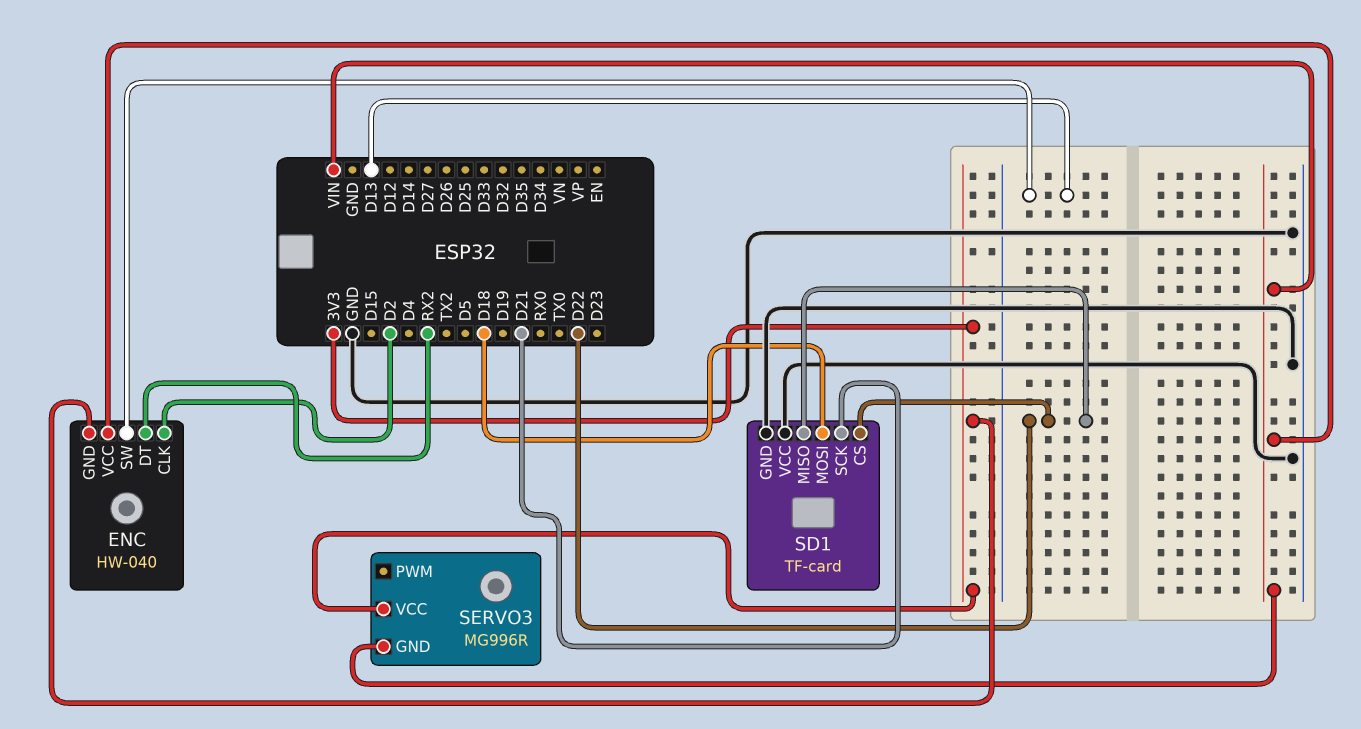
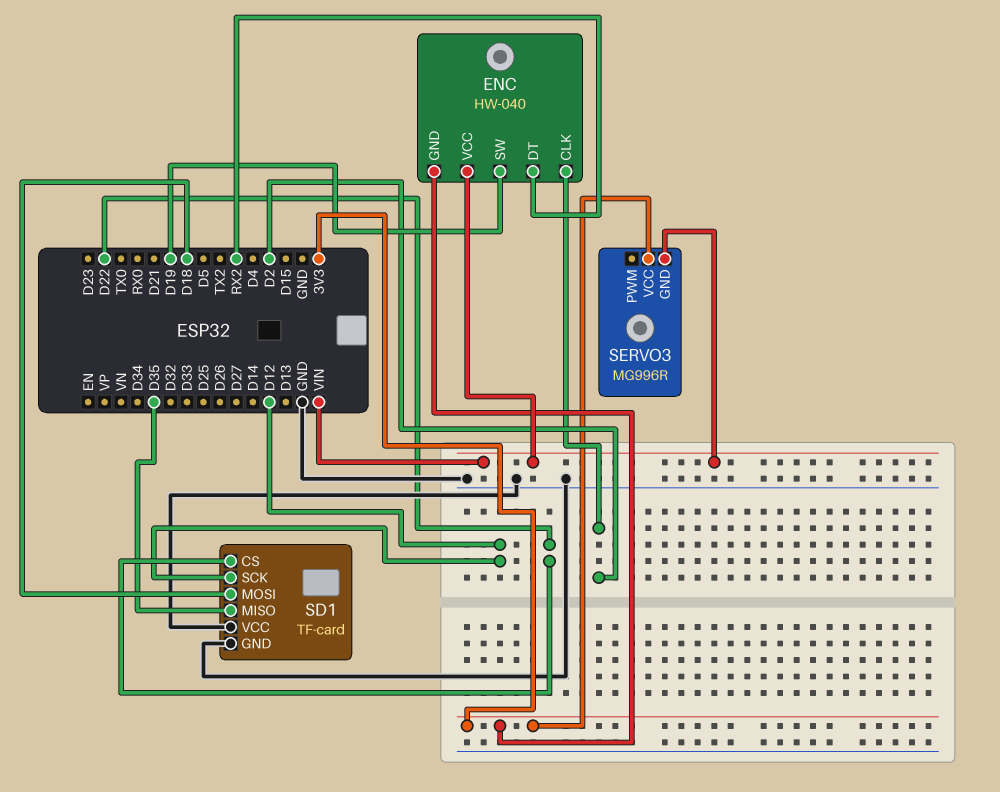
ENC pin SW: D13 -> D19
SD1 pin MISO: D22 -> D35
SD1 pin SCK: D21 -> D12

